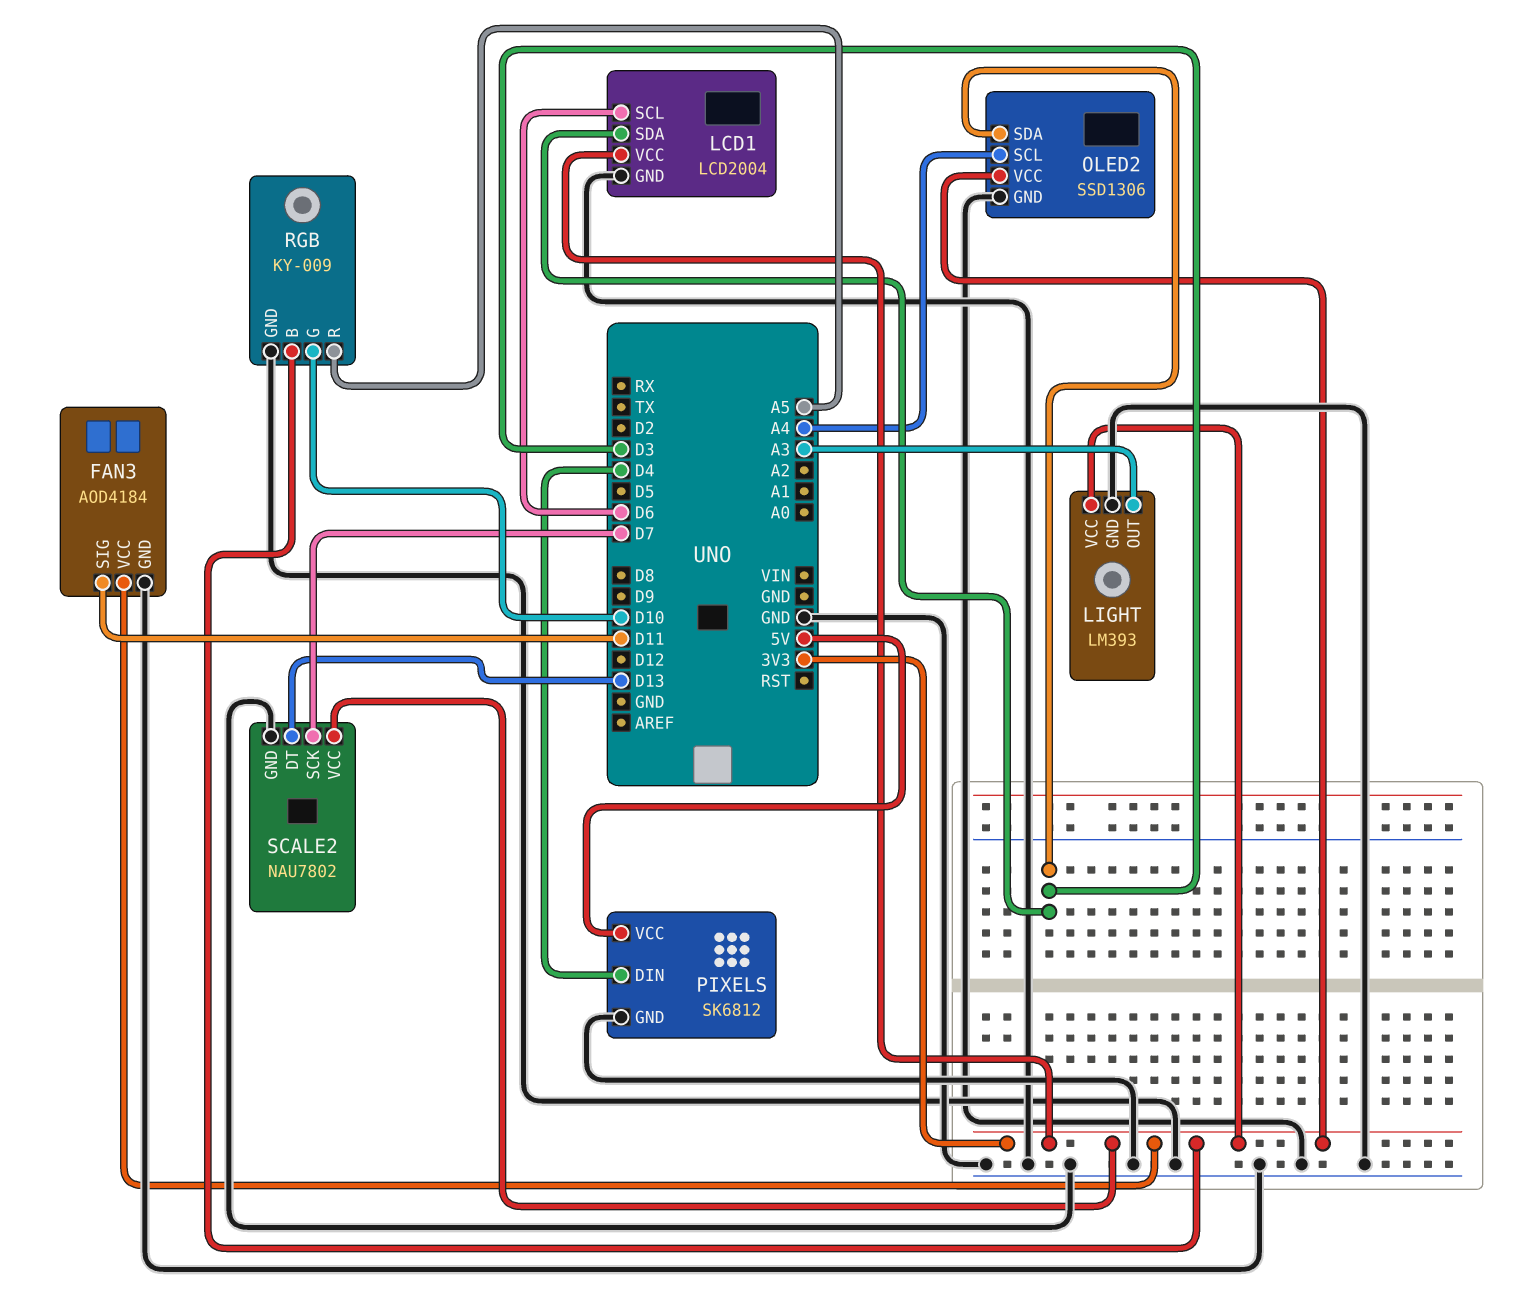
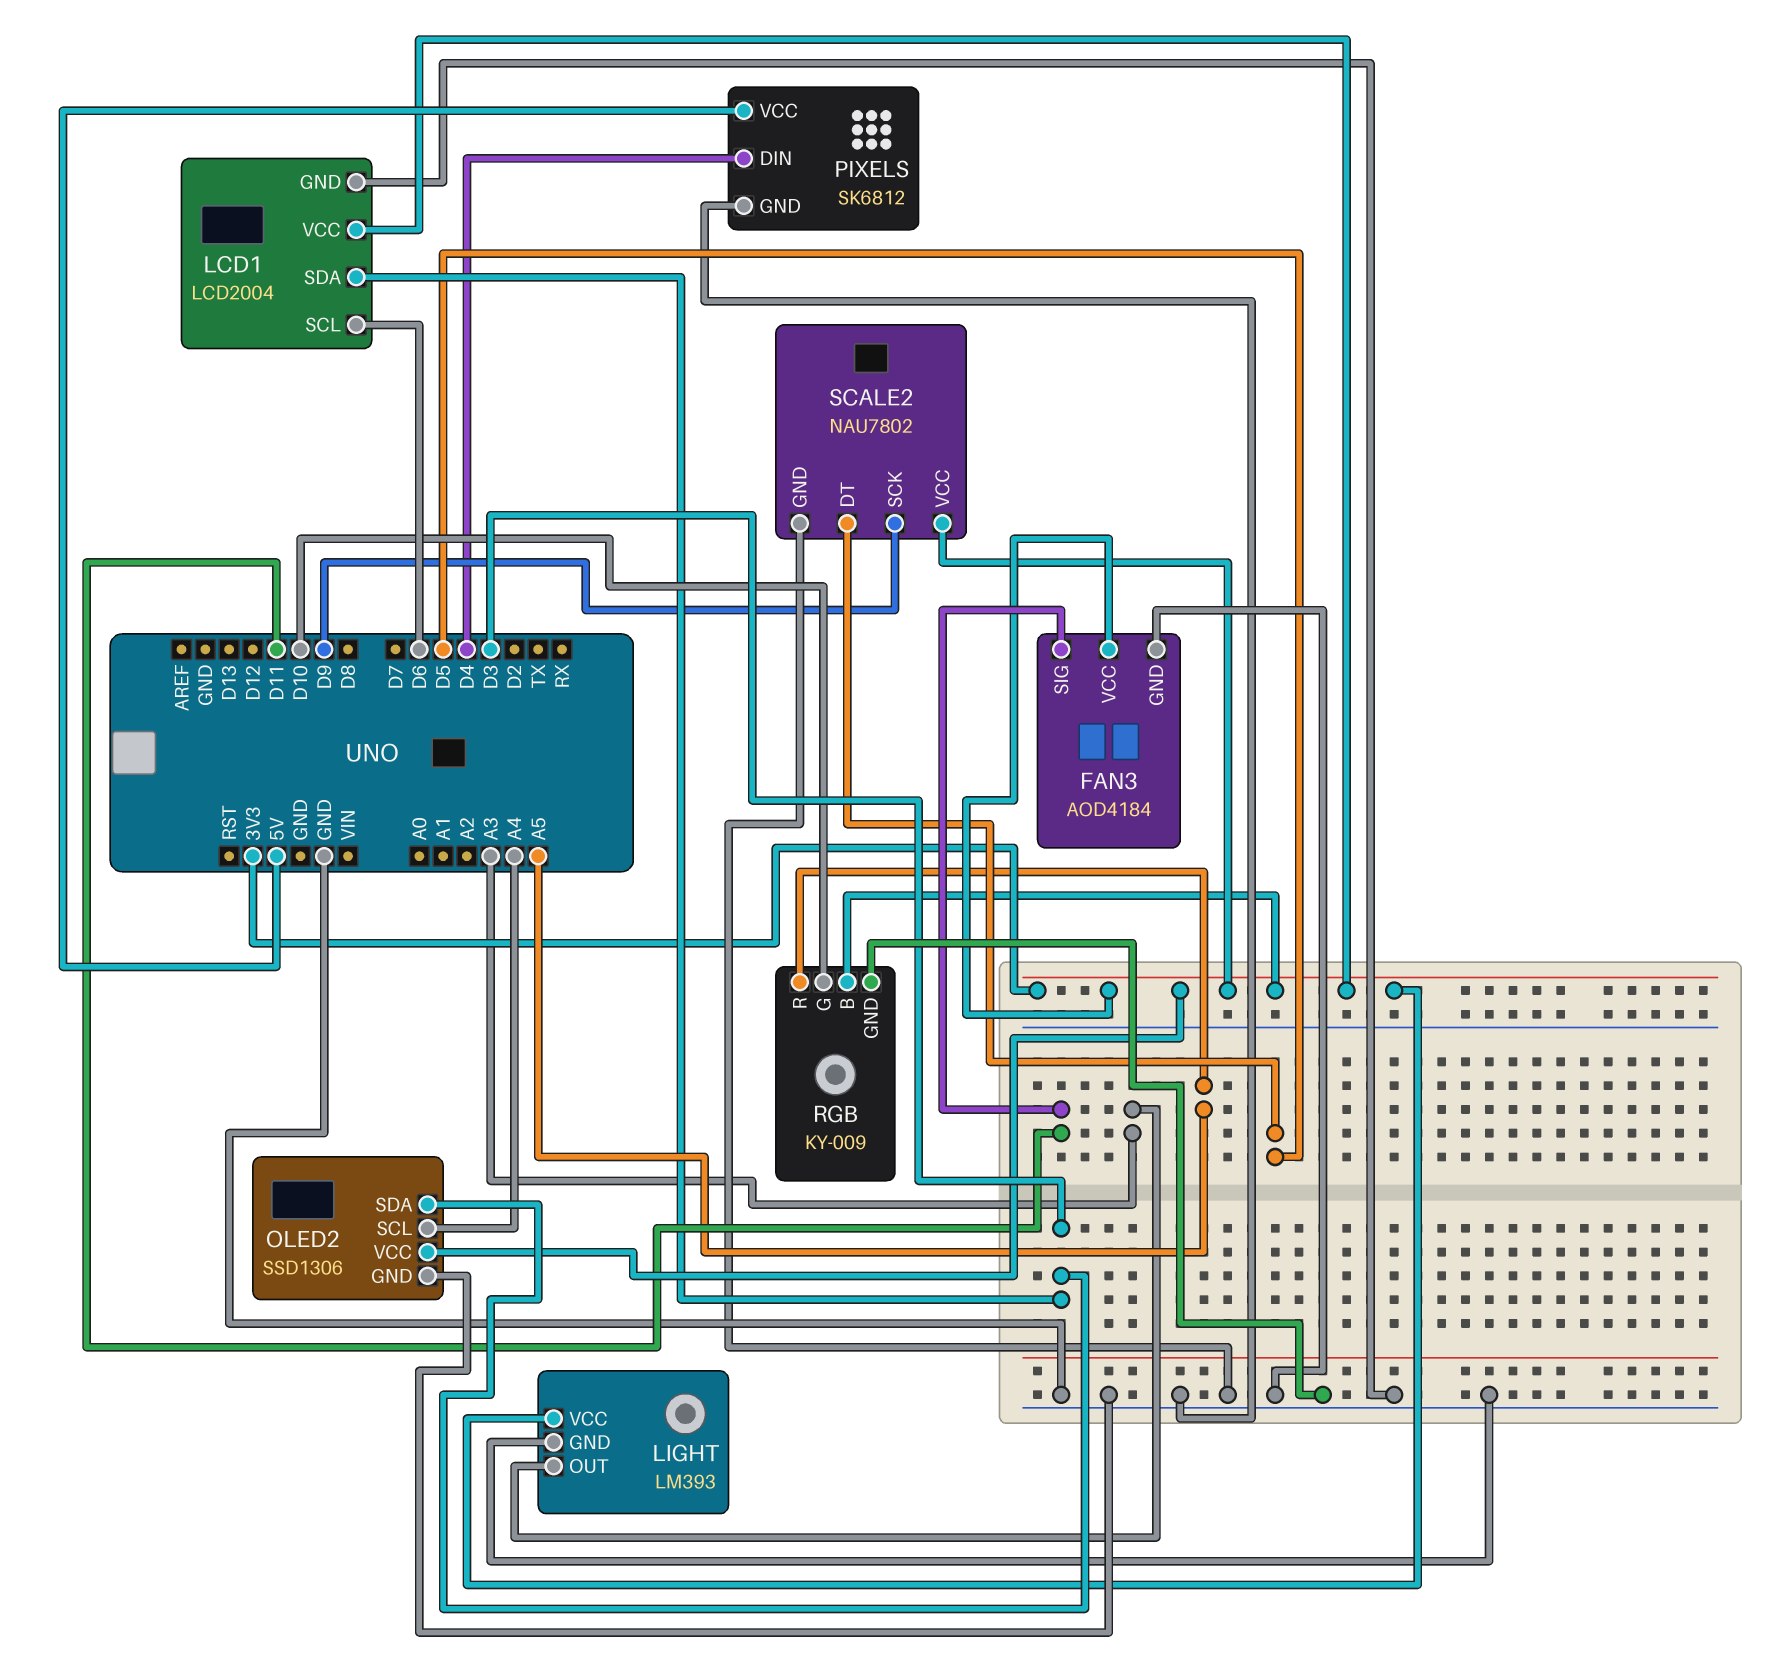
SCALE2 pin DT: D13 -> D5
SCALE2 pin SCK: D7 -> D9

